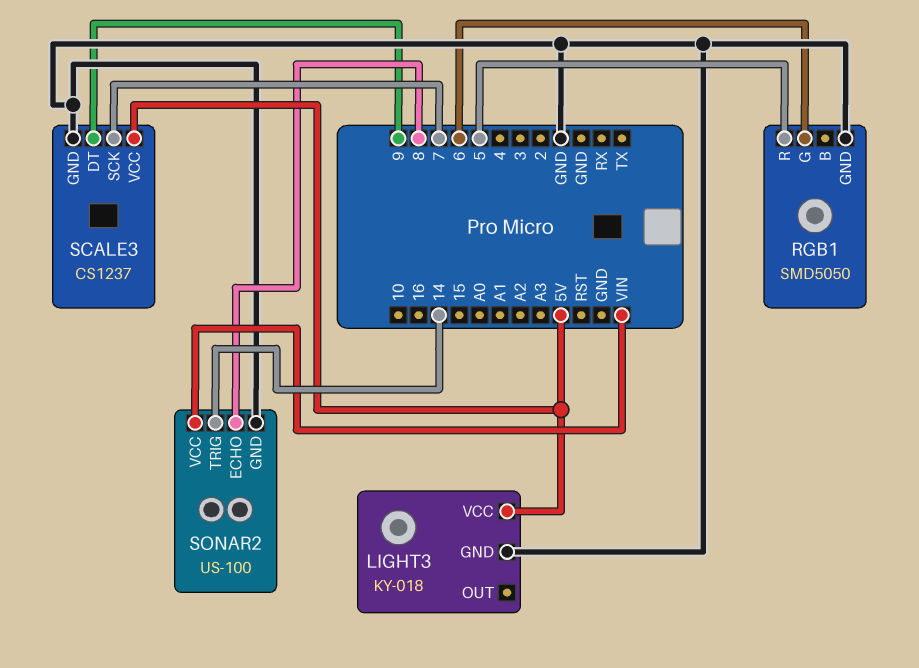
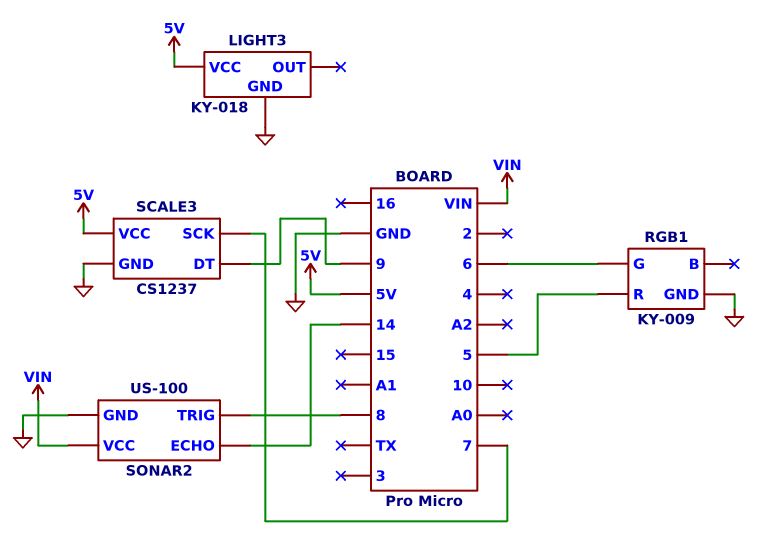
RGB1: SMD5050 -> KY-009
SONAR2 pin ECHO: 8 -> 14
SONAR2 pin TRIG: 14 -> 8

